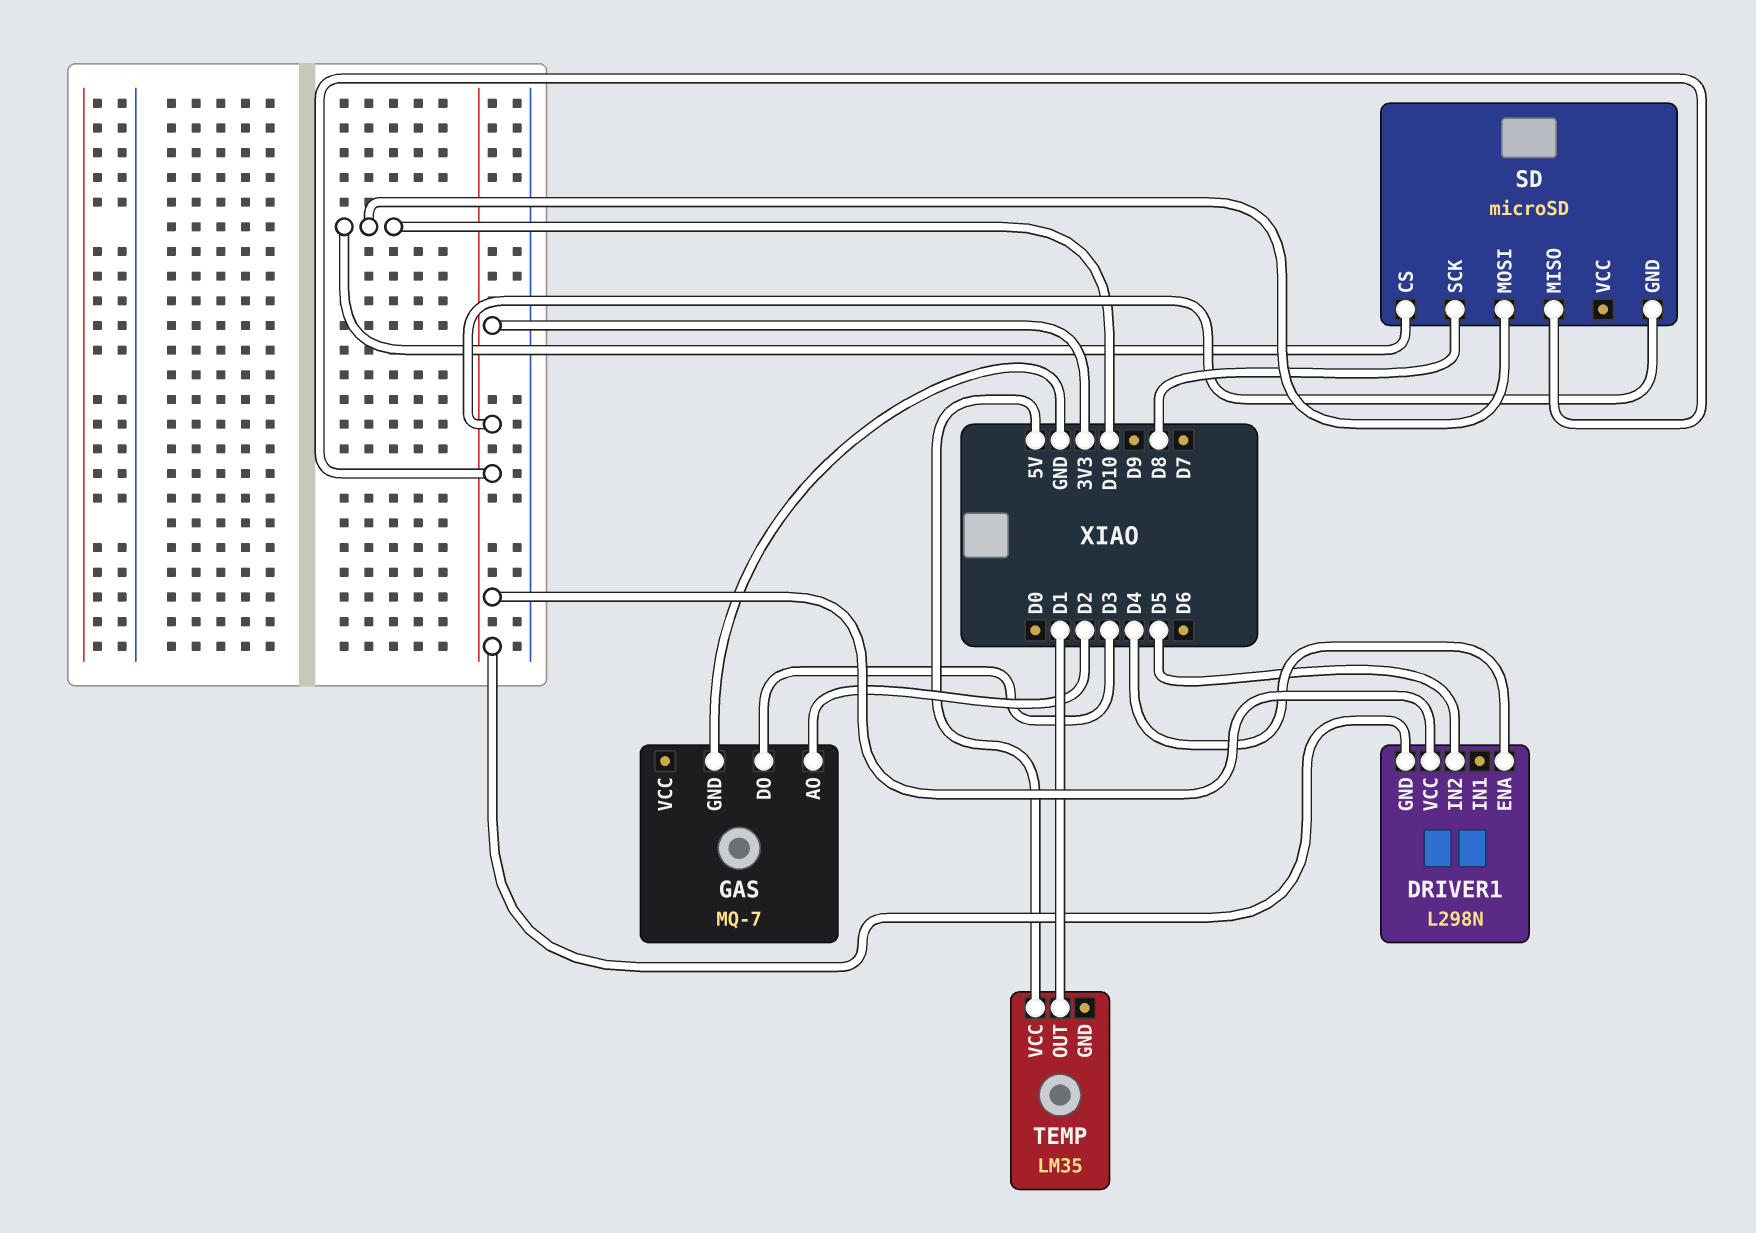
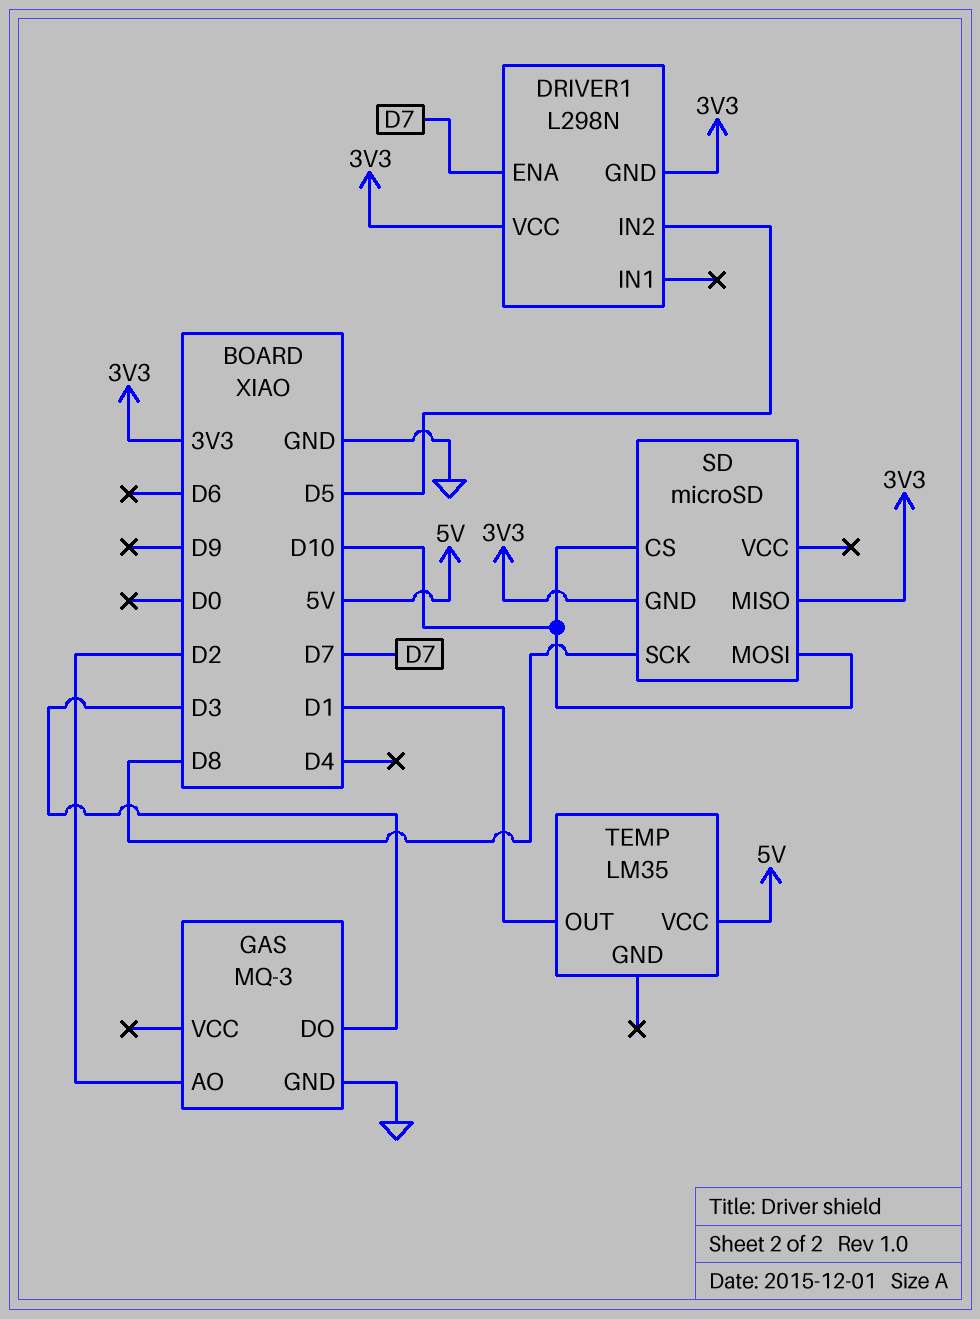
DRIVER1 pin ENA: D4 -> D7
GAS: MQ-7 -> MQ-3

